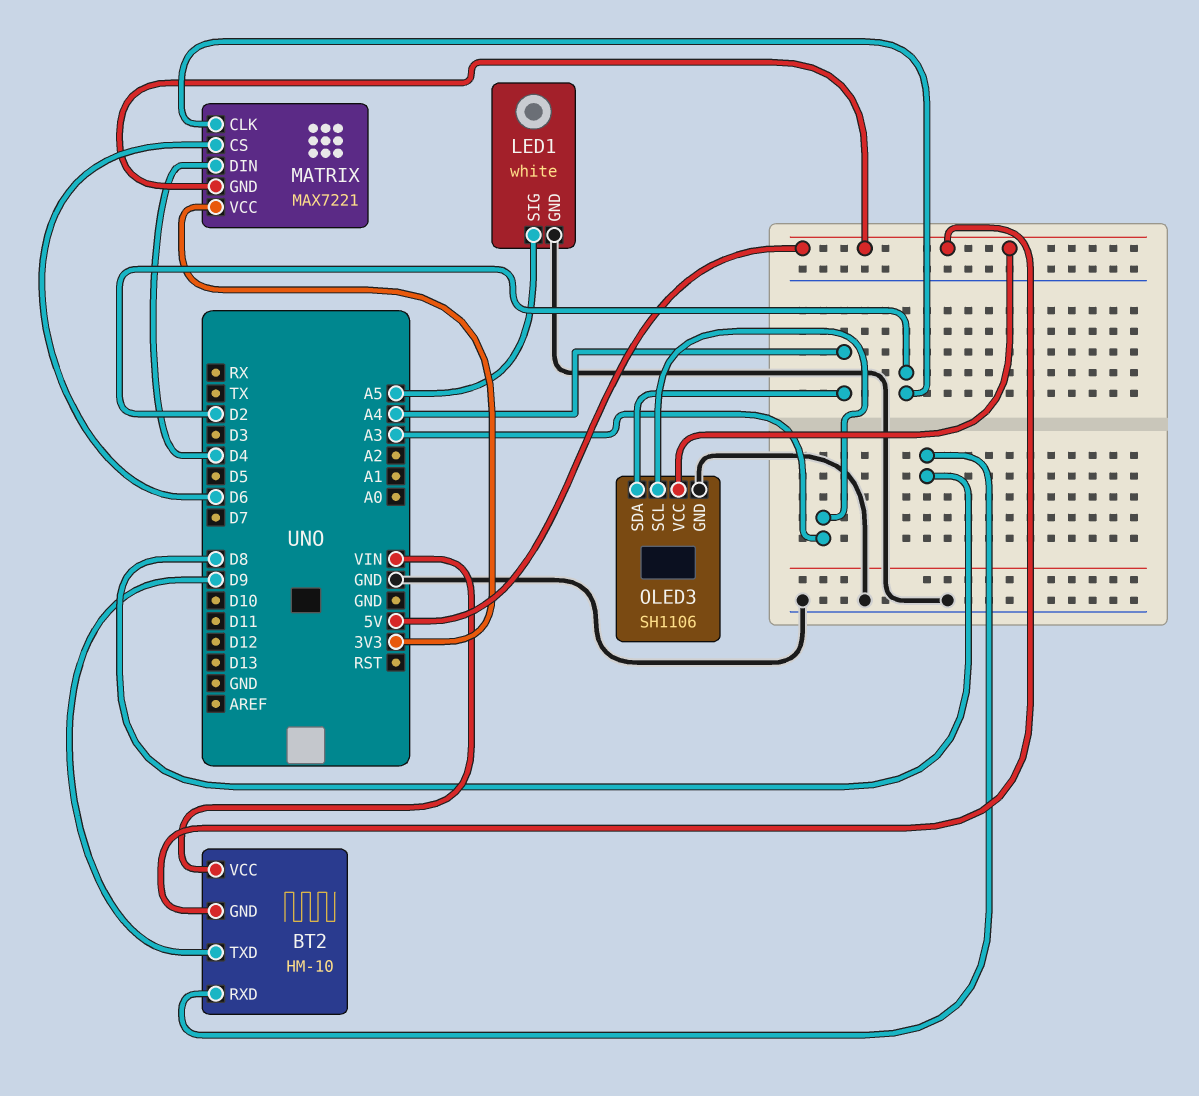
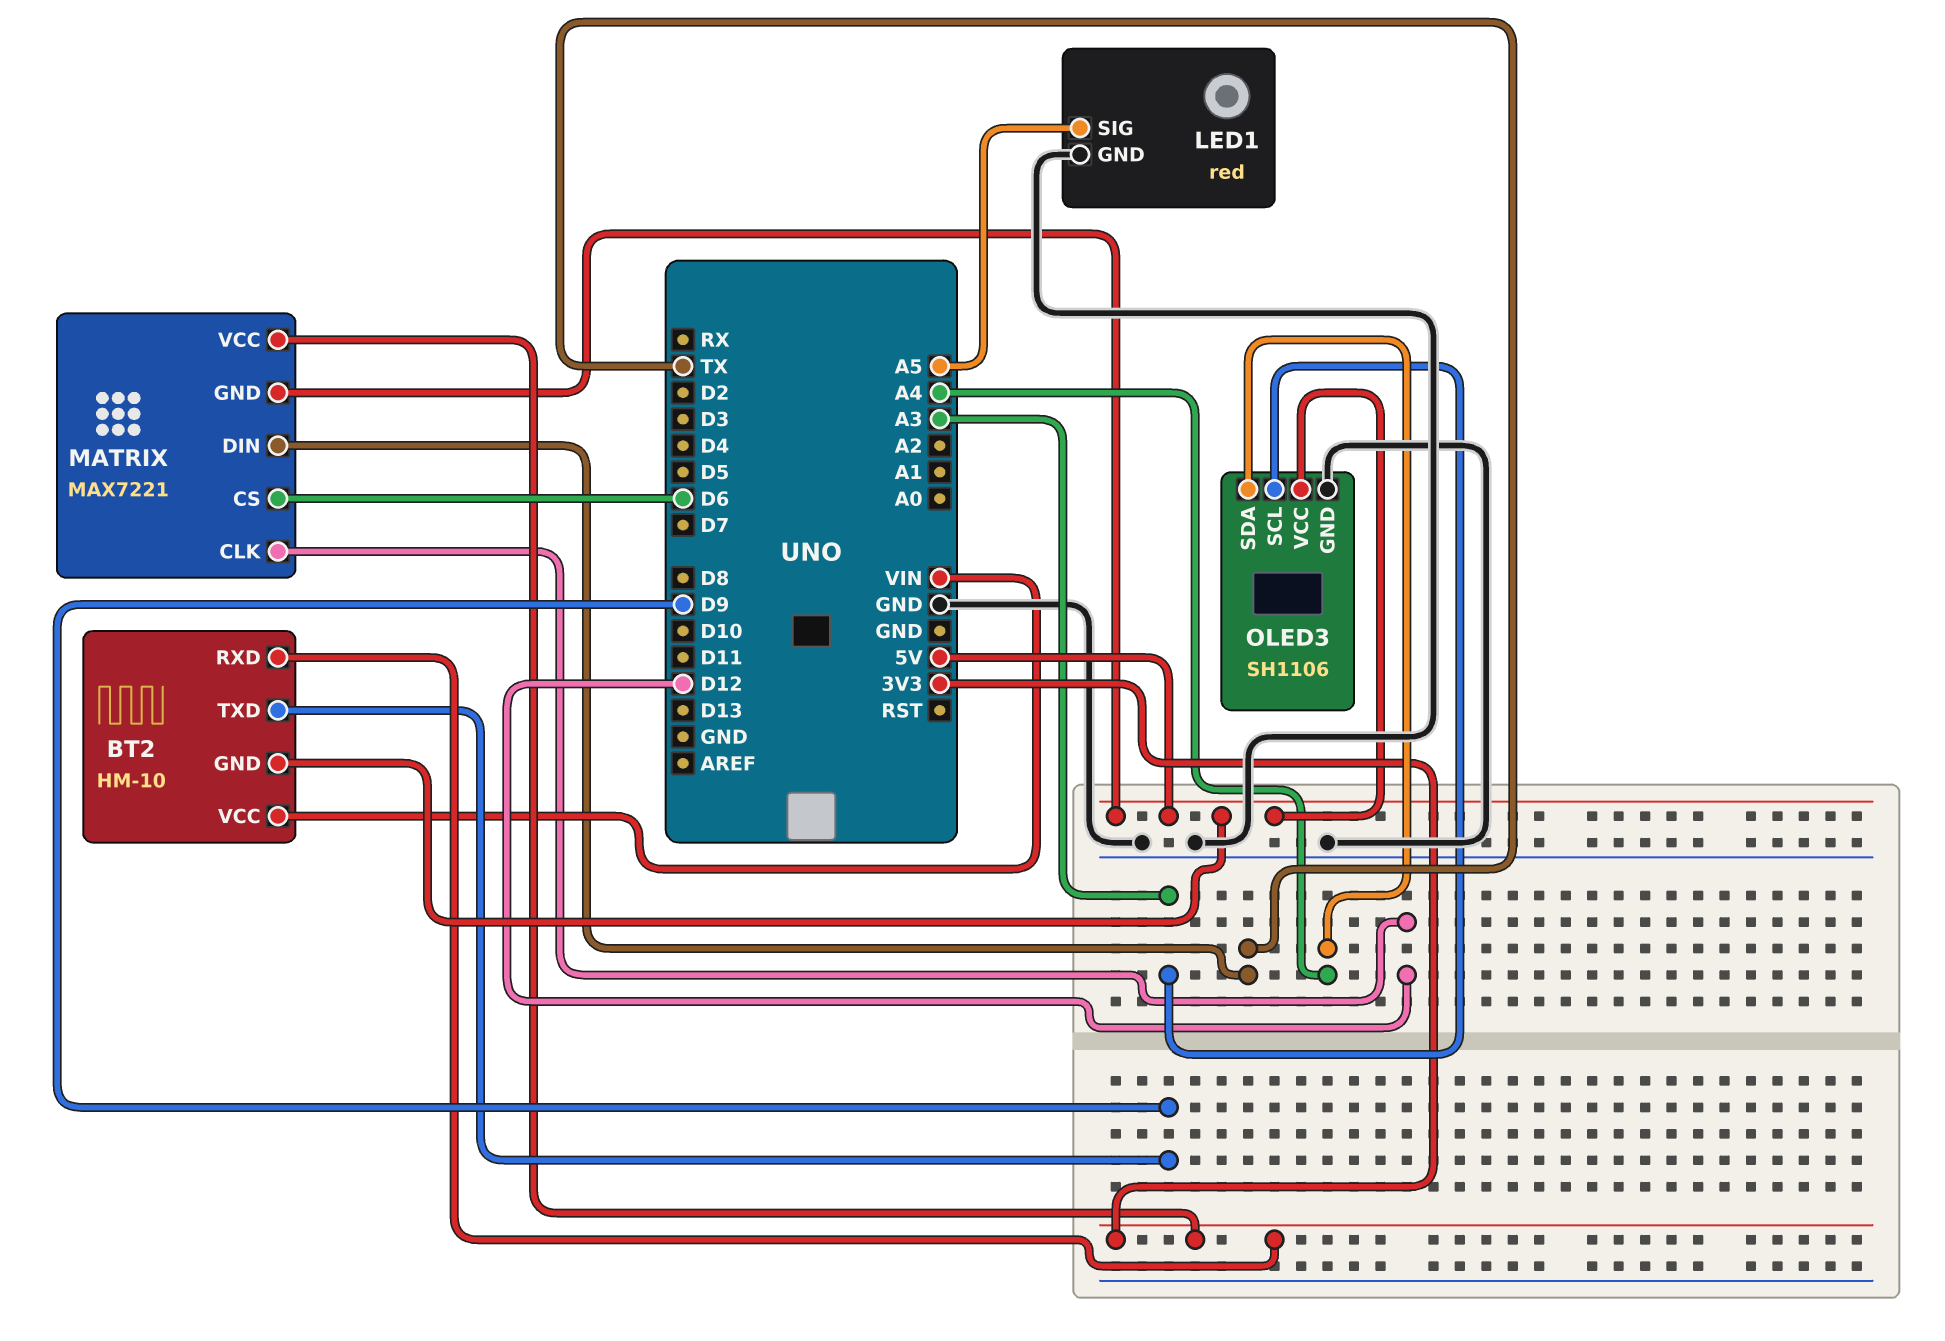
BT2 pin RXD: D8 -> 3V3
LED1: white -> red
MATRIX pin CLK: D2 -> D12
MATRIX pin DIN: D4 -> TX

